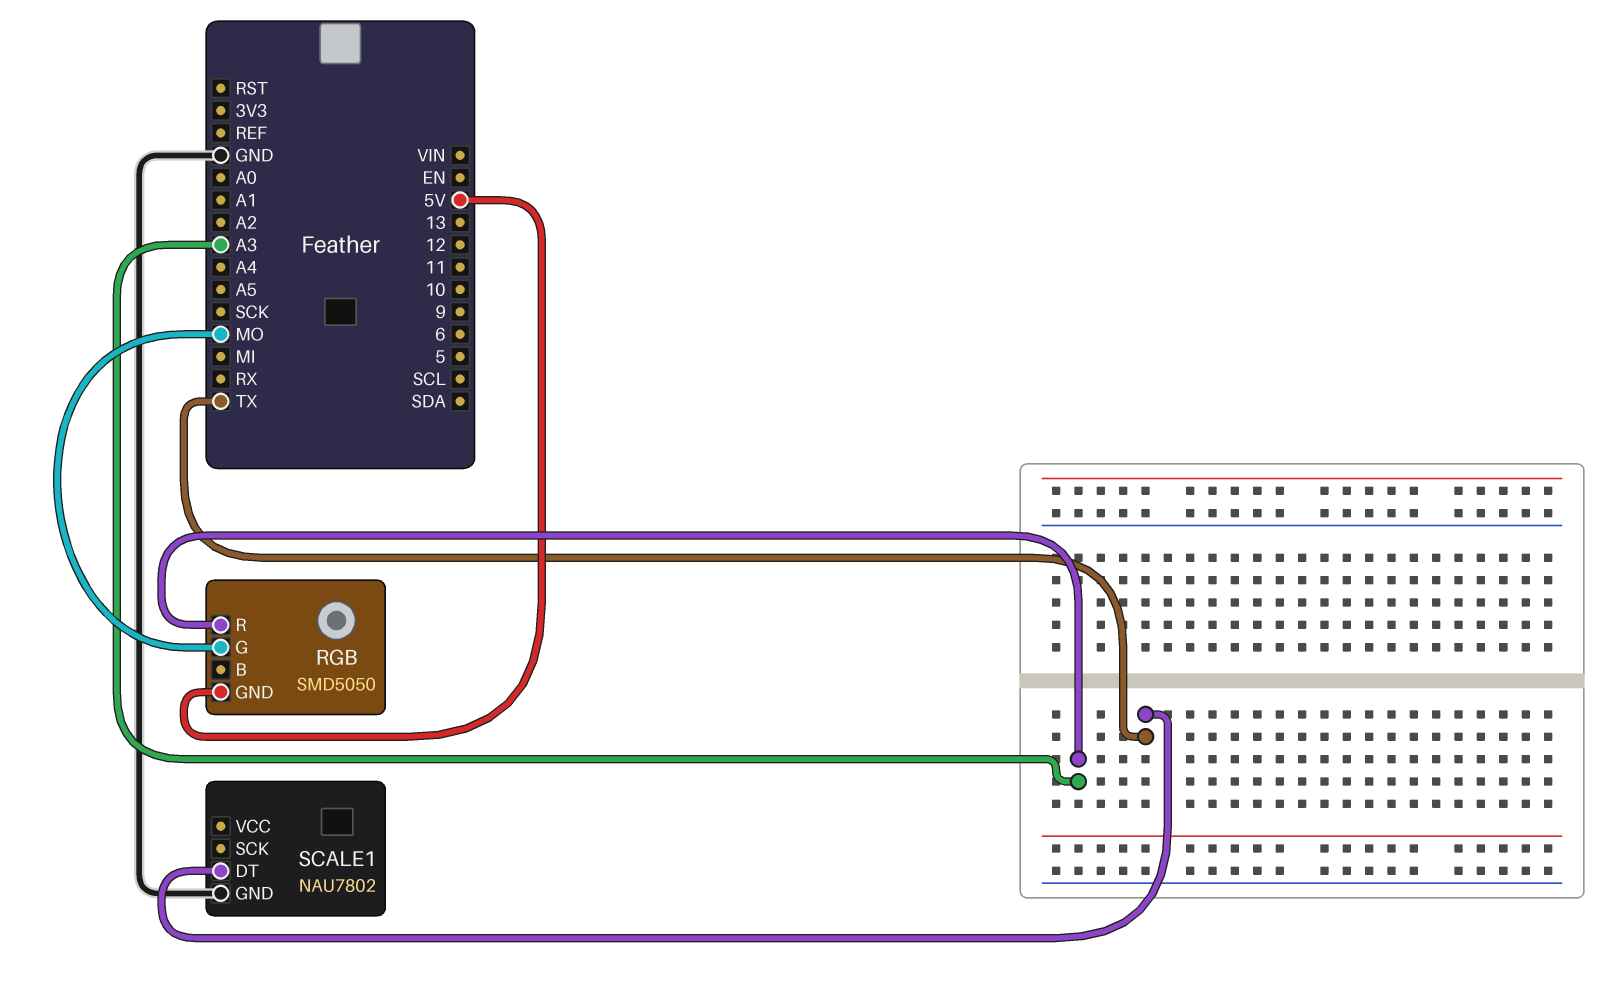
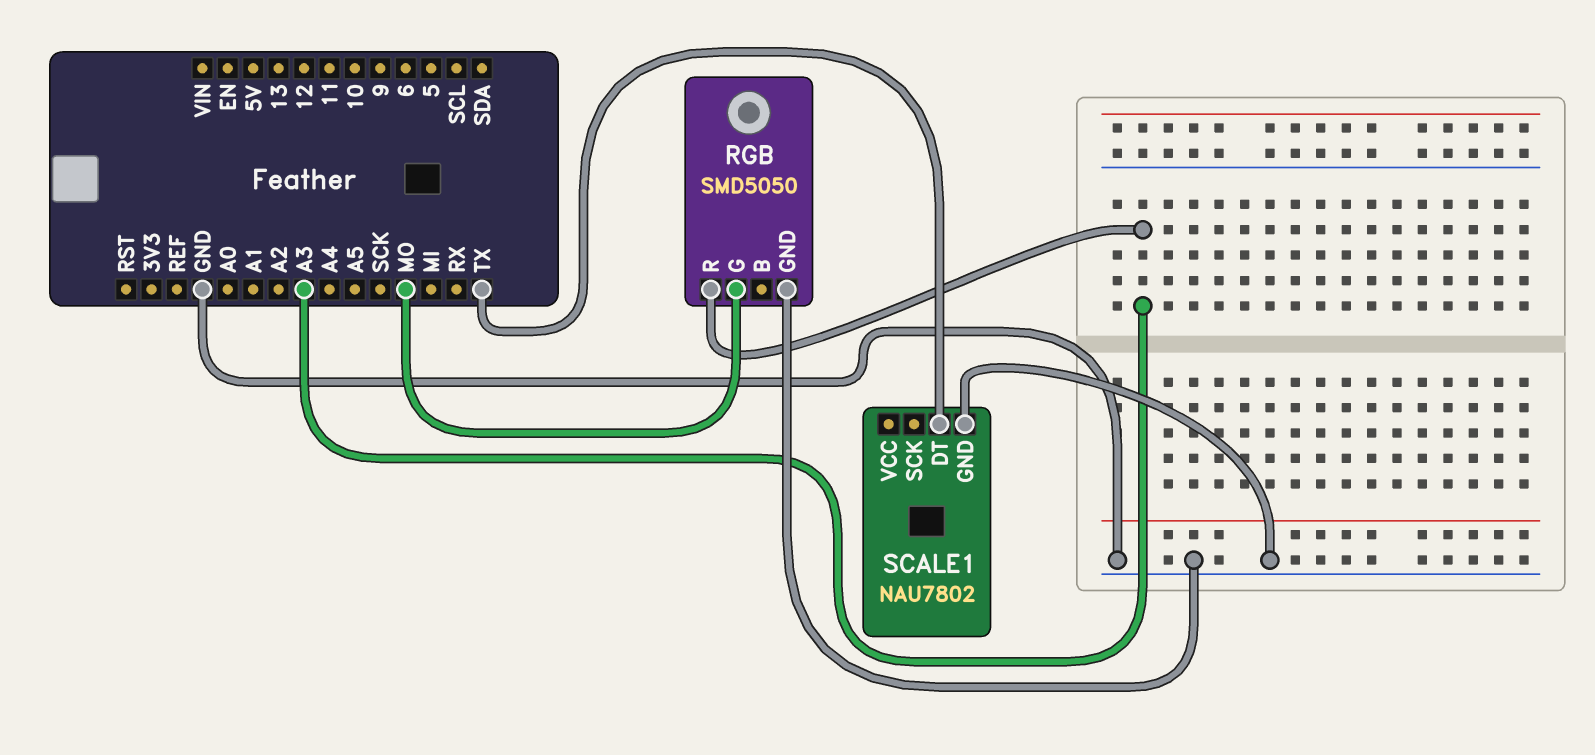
RGB pin GND: 5V -> GND

